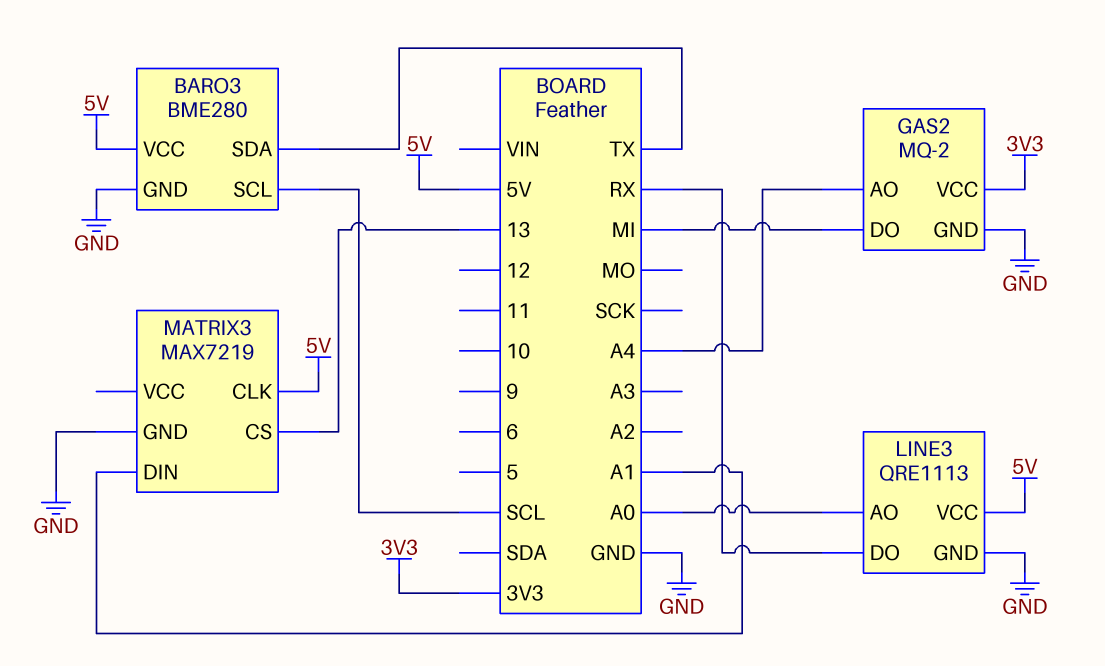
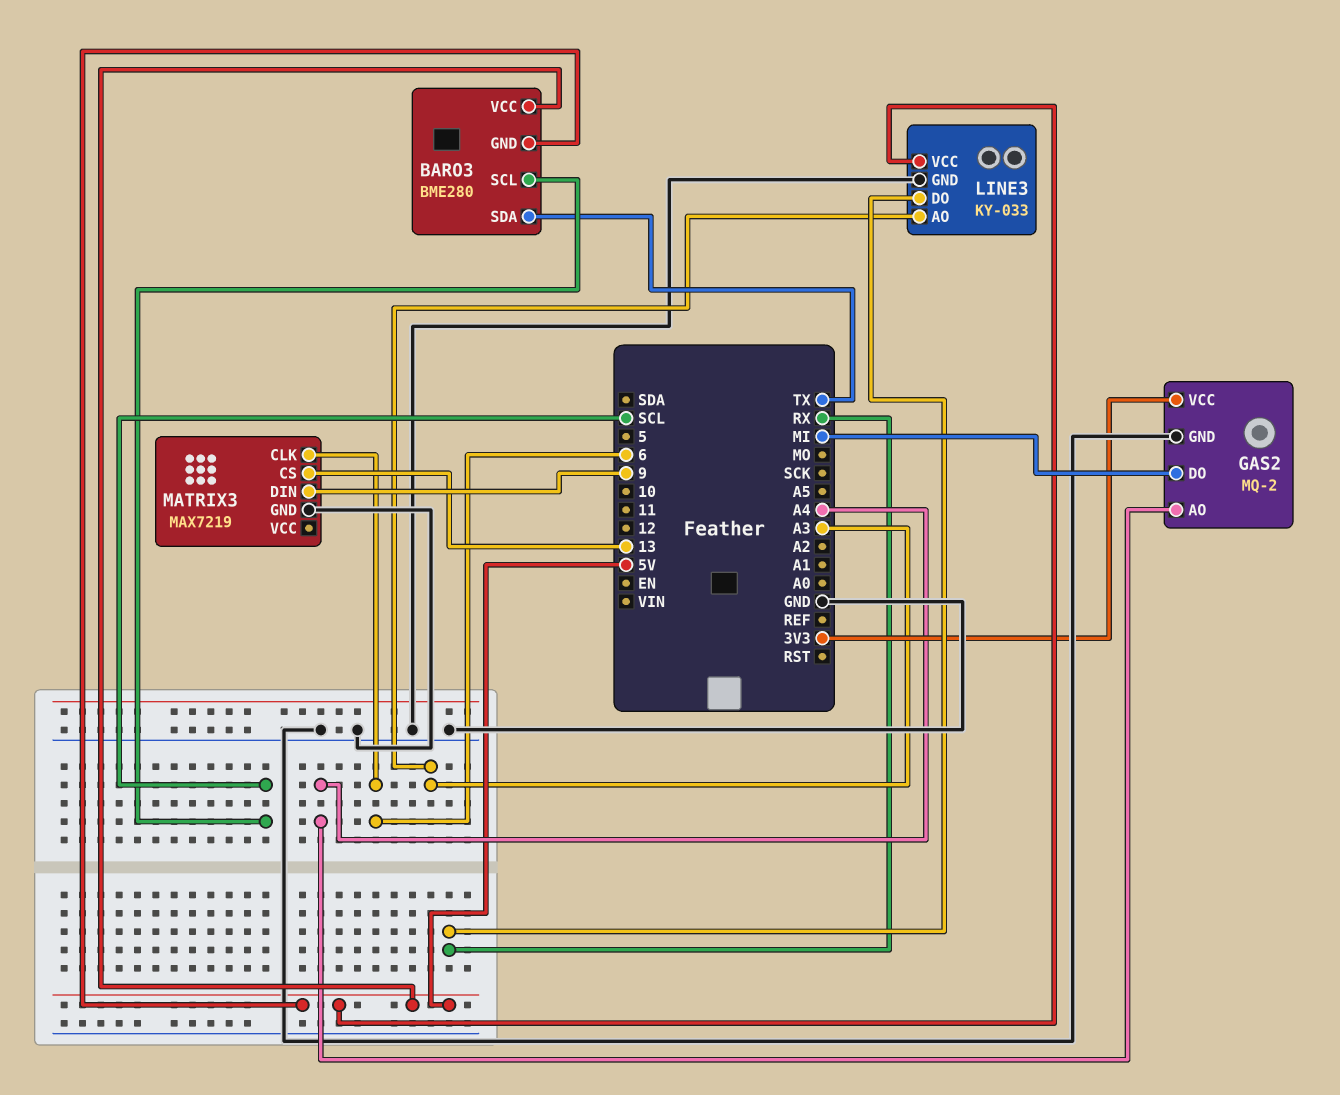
BARO3 pin GND: GND -> 5V
LINE3: QRE1113 -> KY-033
LINE3 pin AO: A0 -> A3
MATRIX3 pin CLK: 5V -> 6
MATRIX3 pin DIN: A1 -> 9

